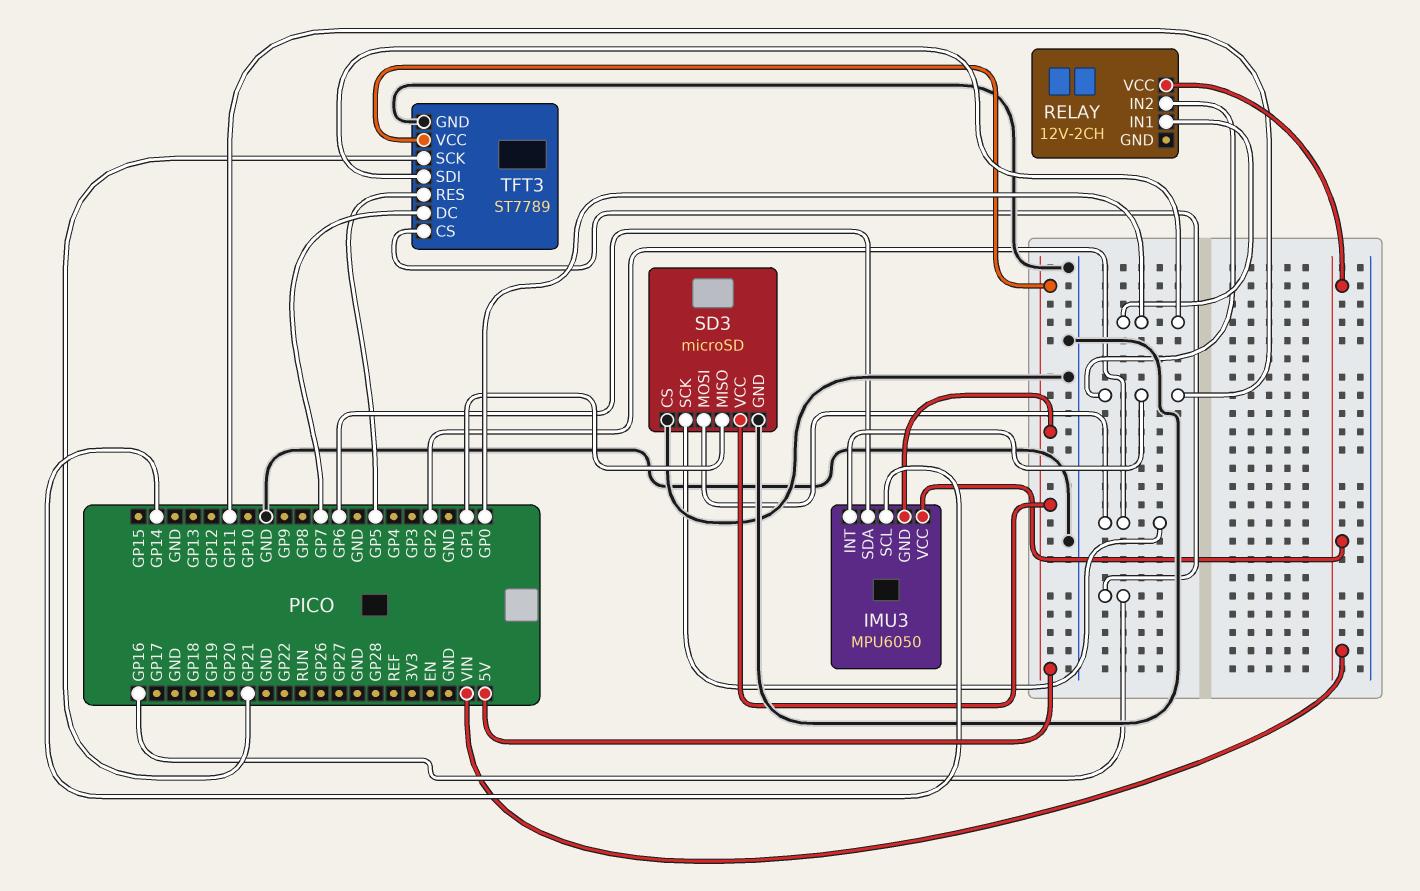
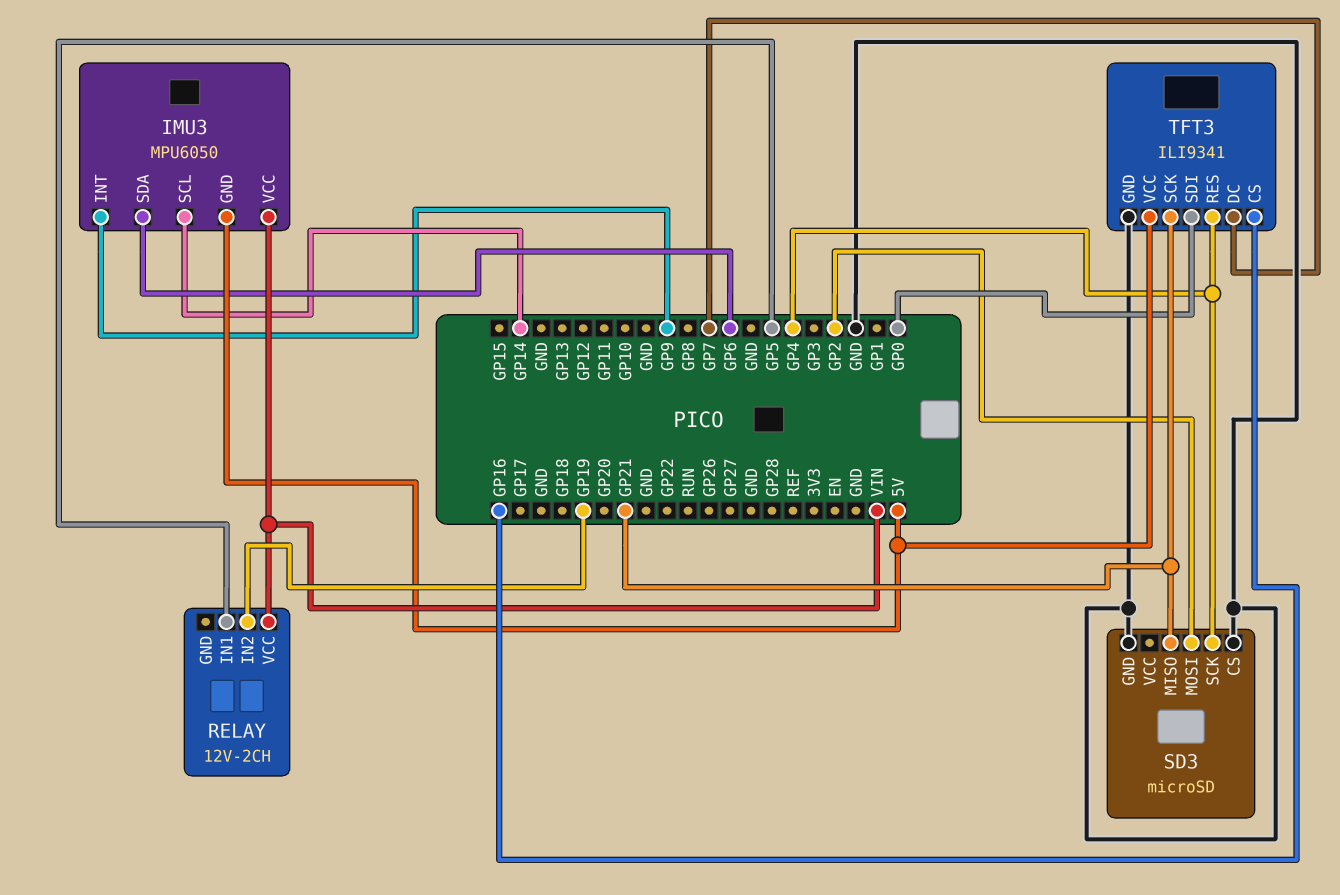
IMU3 pin INT: GP11 -> GP9
RELAY pin IN1: GP0 -> GP5
RELAY pin IN2: GP11 -> GP19
SD3 pin MISO: GP1 -> GP21
SD3 pin SCK: GP2 -> GP4
SD3 pin VCC: 5V -> none
TFT3: ST7789 -> ILI9341
TFT3 pin RES: GP5 -> GP4

